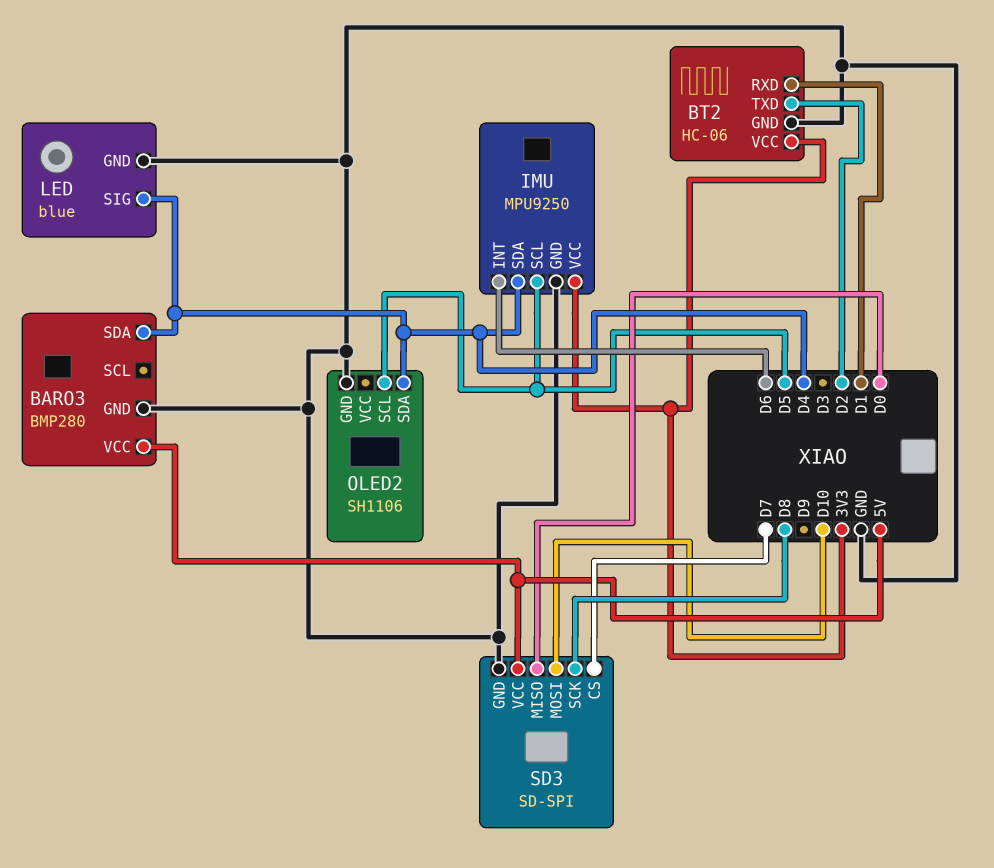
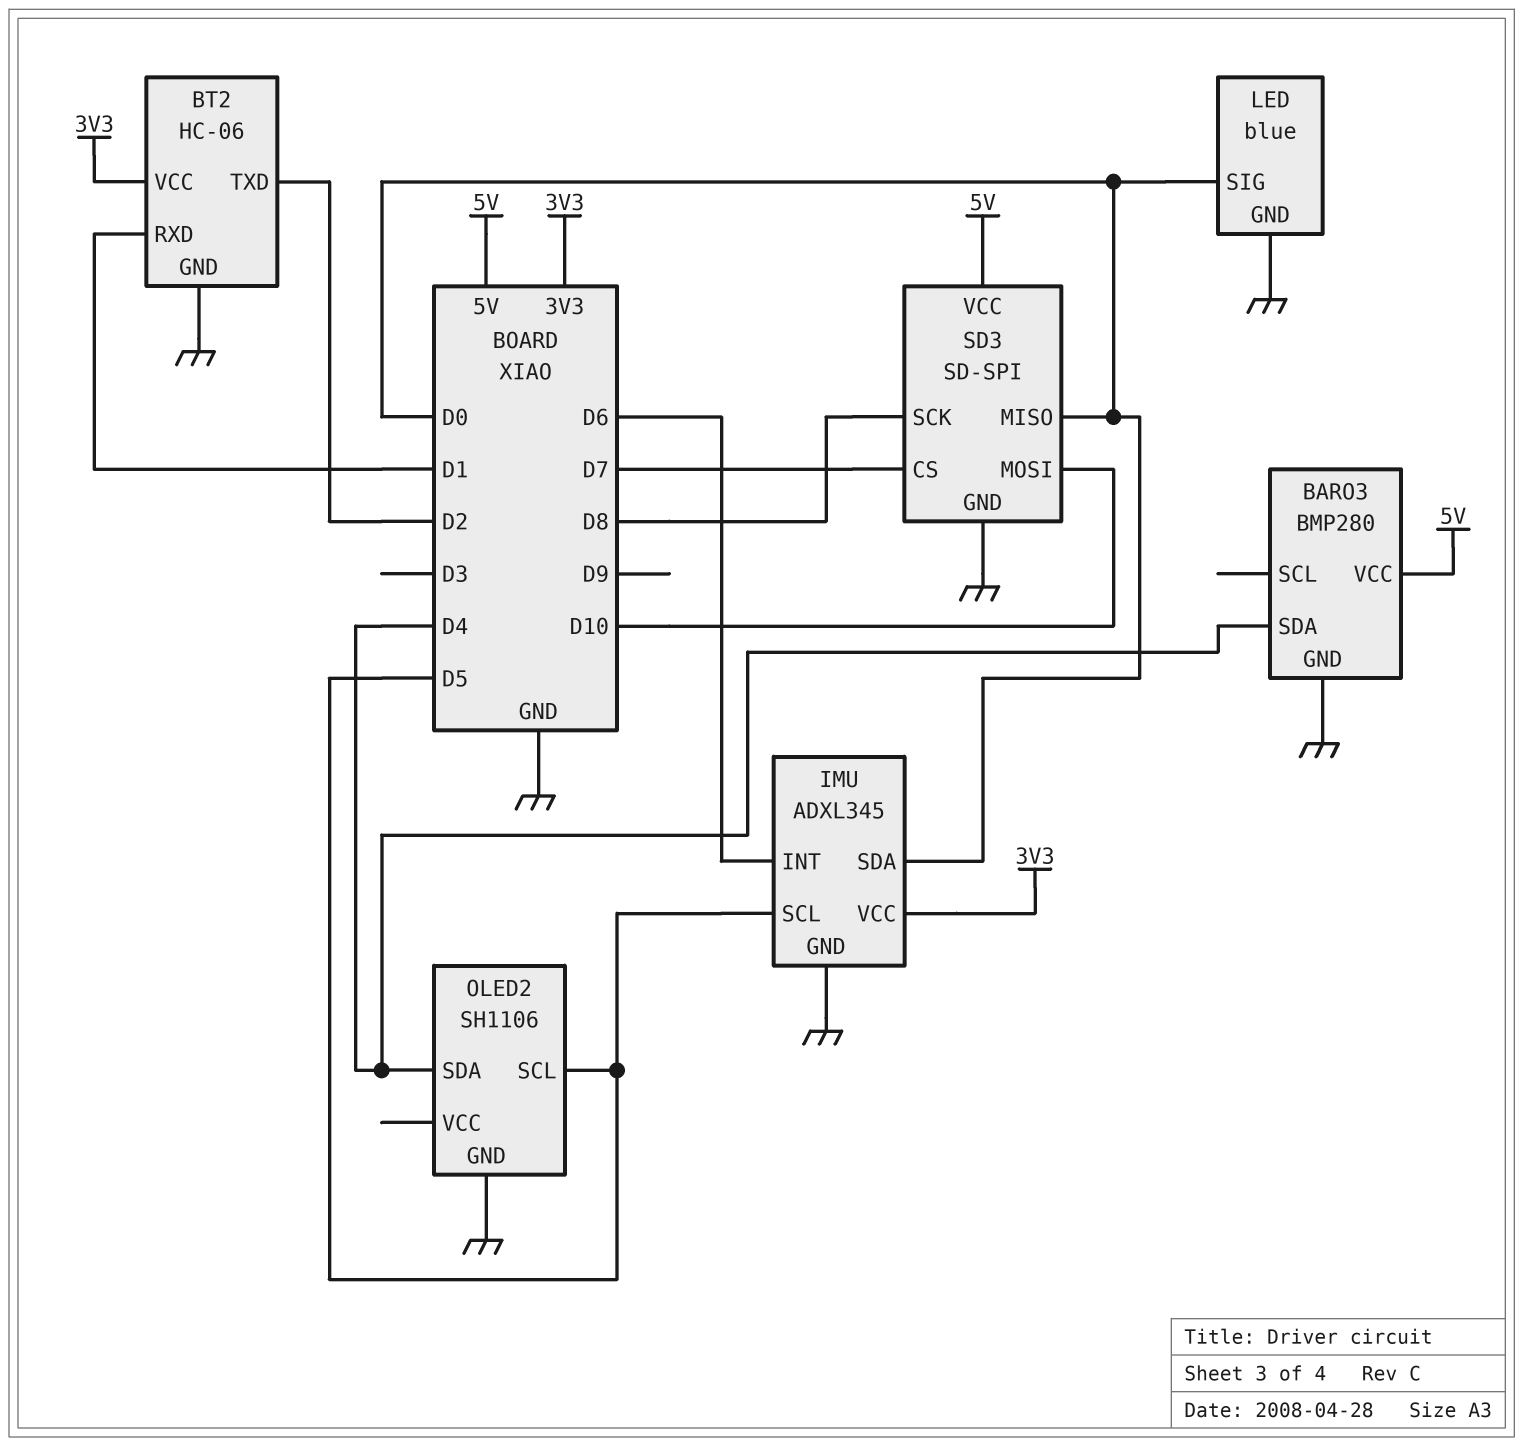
IMU: MPU9250 -> ADXL345
IMU pin SDA: D4 -> D0
LED pin SIG: D4 -> D0

